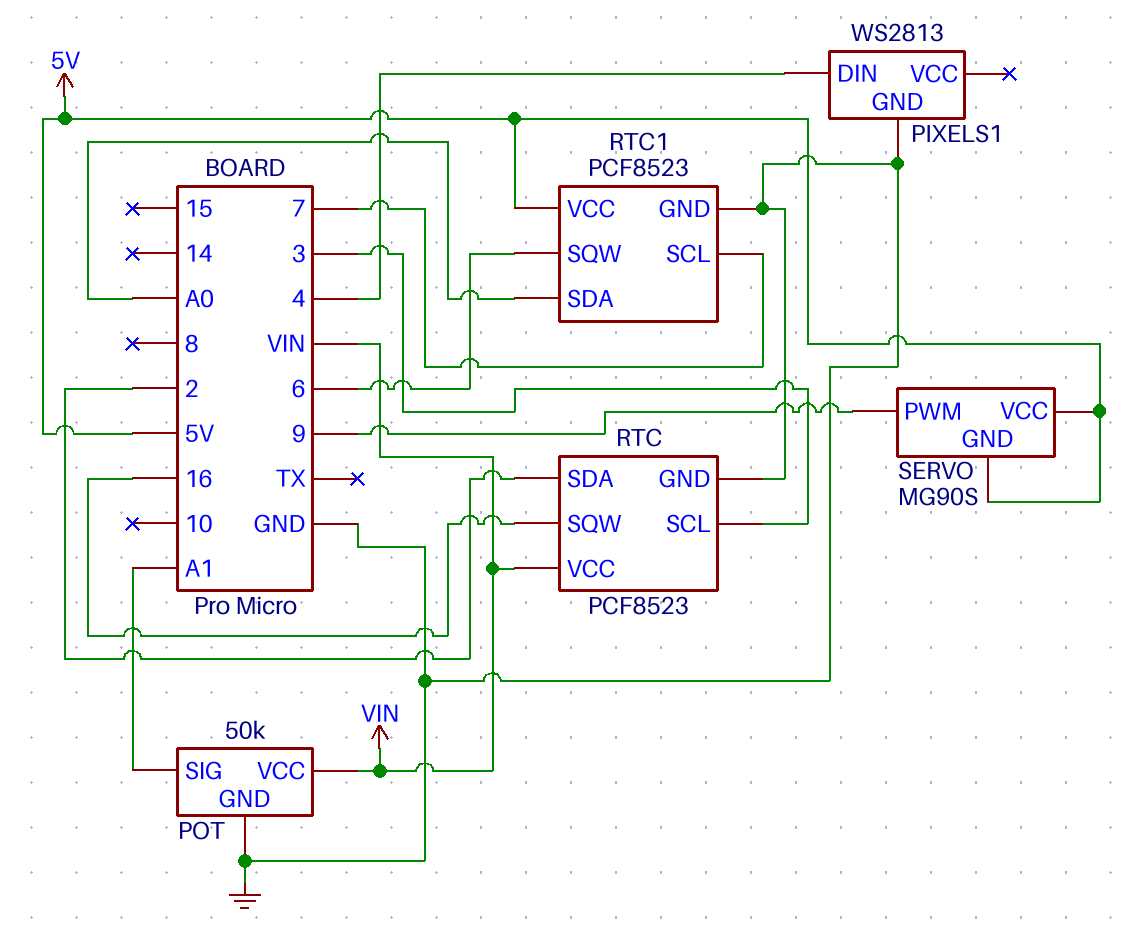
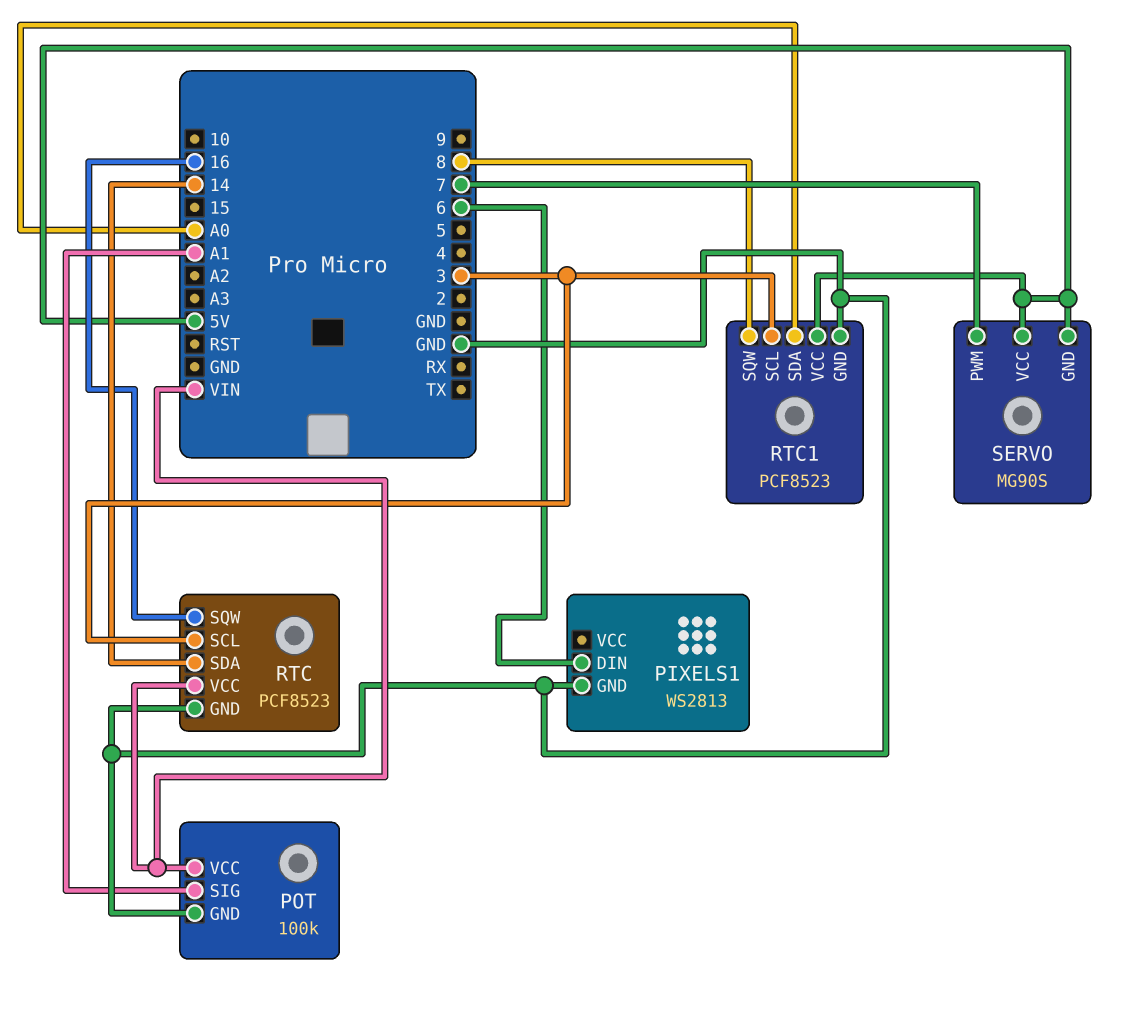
PIXELS1 pin DIN: 4 -> 6
POT: 50k -> 100k
RTC pin SDA: 2 -> 14
RTC1 pin SCL: 7 -> 3
RTC1 pin SQW: 6 -> 8
SERVO pin PWM: 9 -> 7

